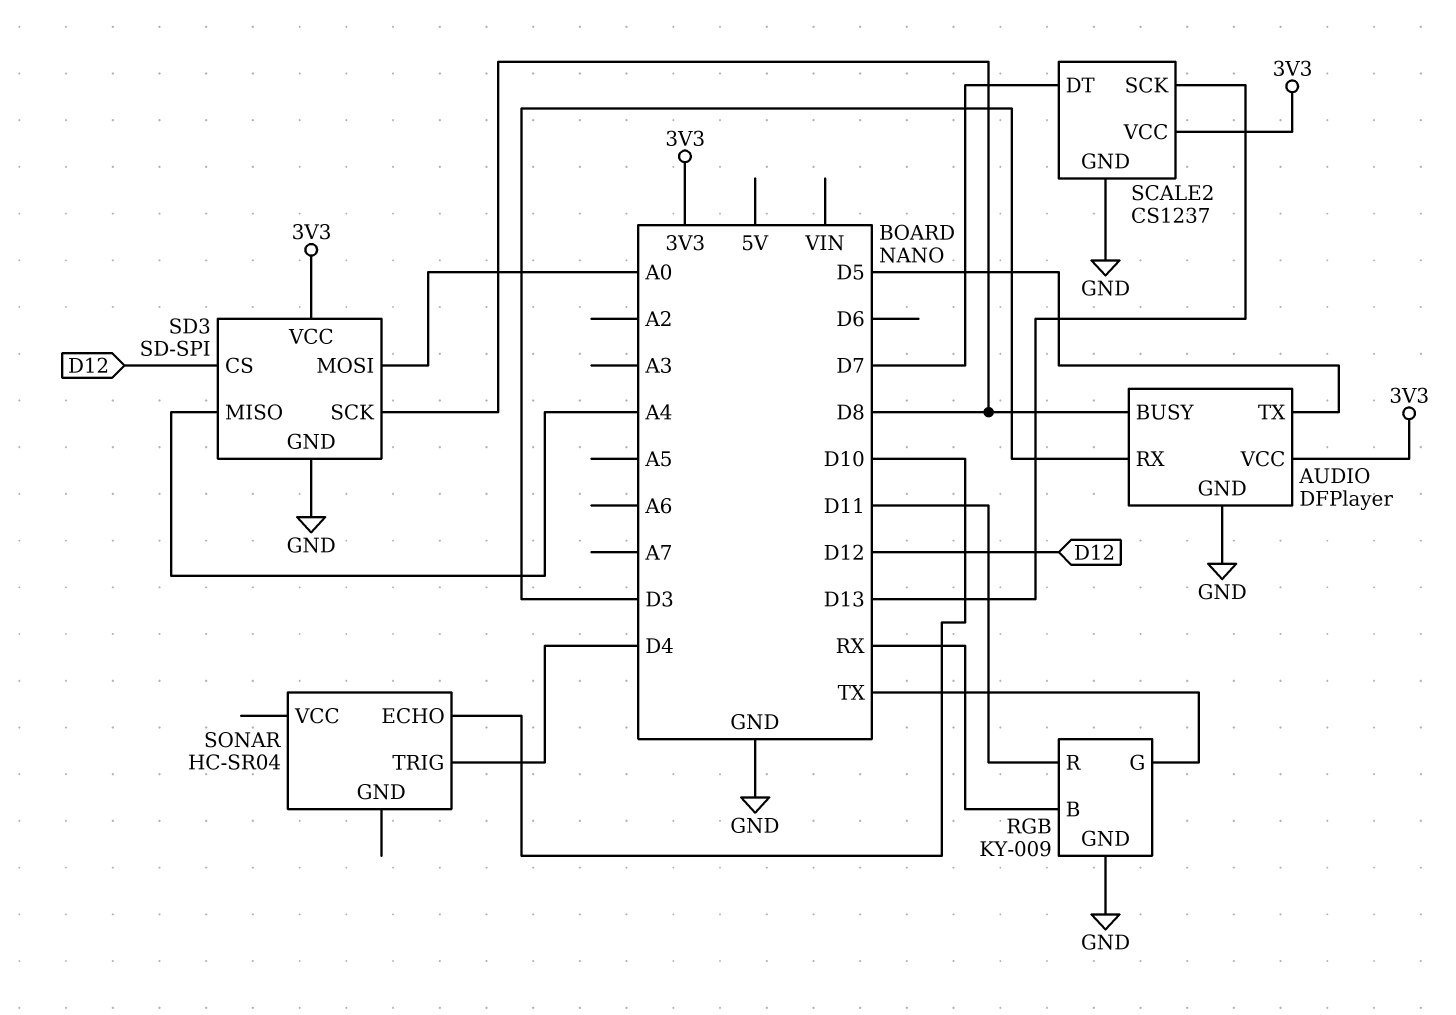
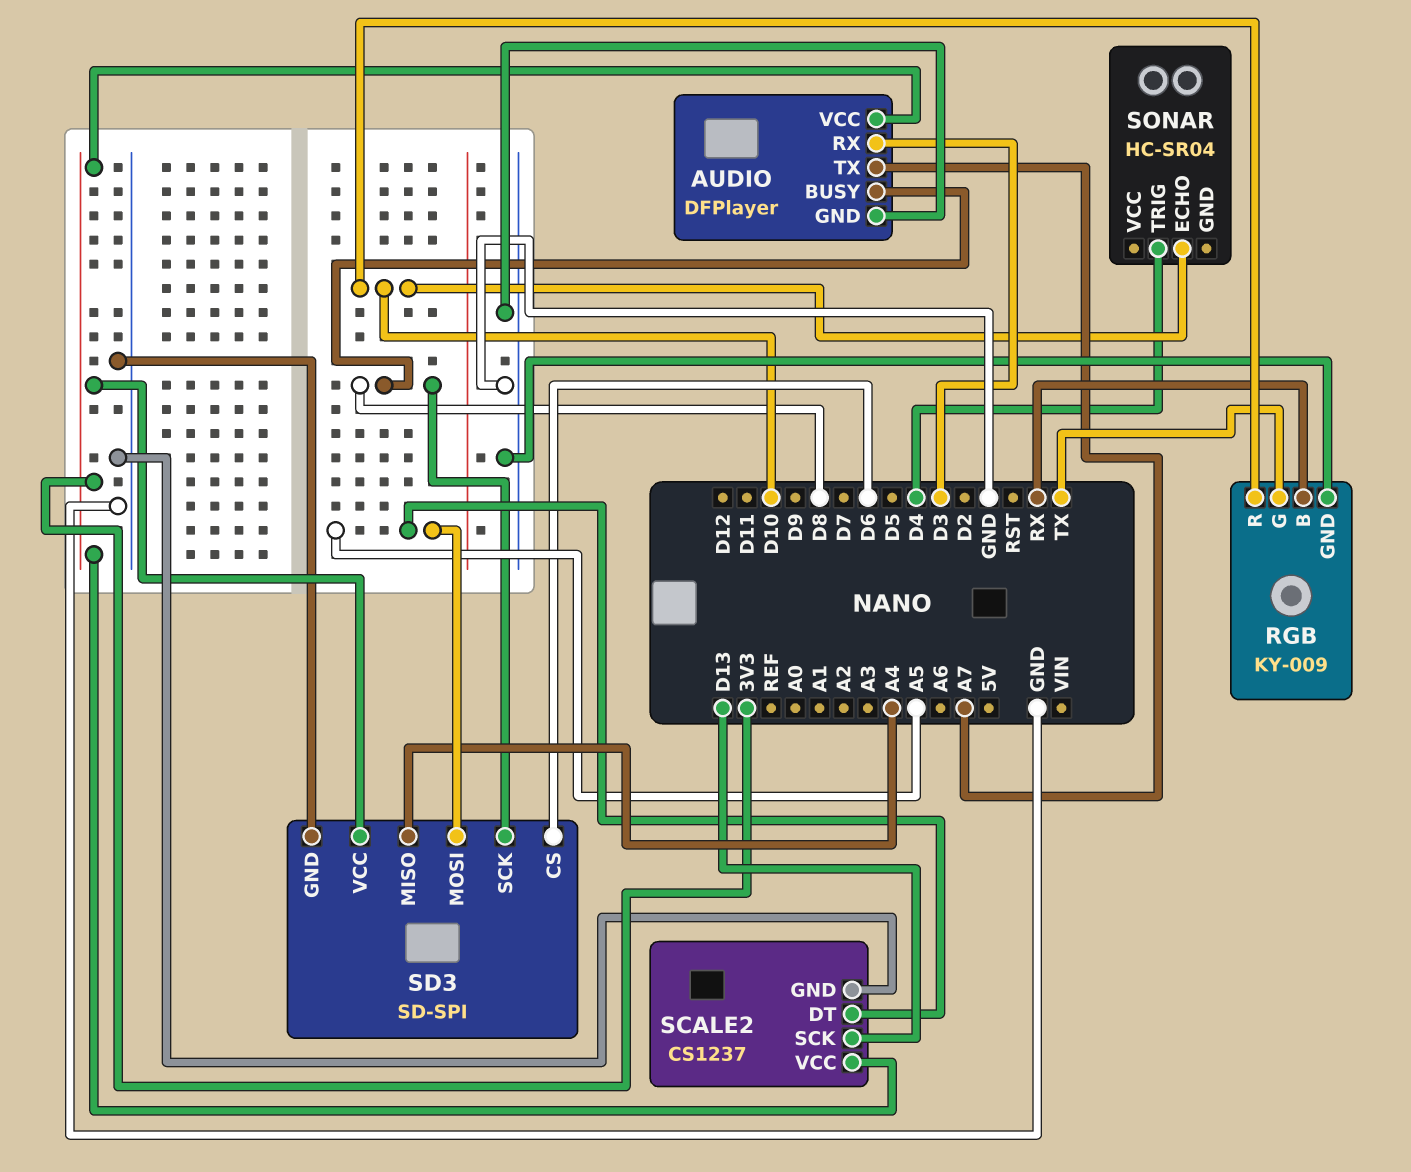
AUDIO pin TX: D5 -> A7
RGB pin R: D11 -> D10
SCALE2 pin DT: D7 -> A5
SD3 pin CS: D12 -> D6
SD3 pin MOSI: A0 -> A5

